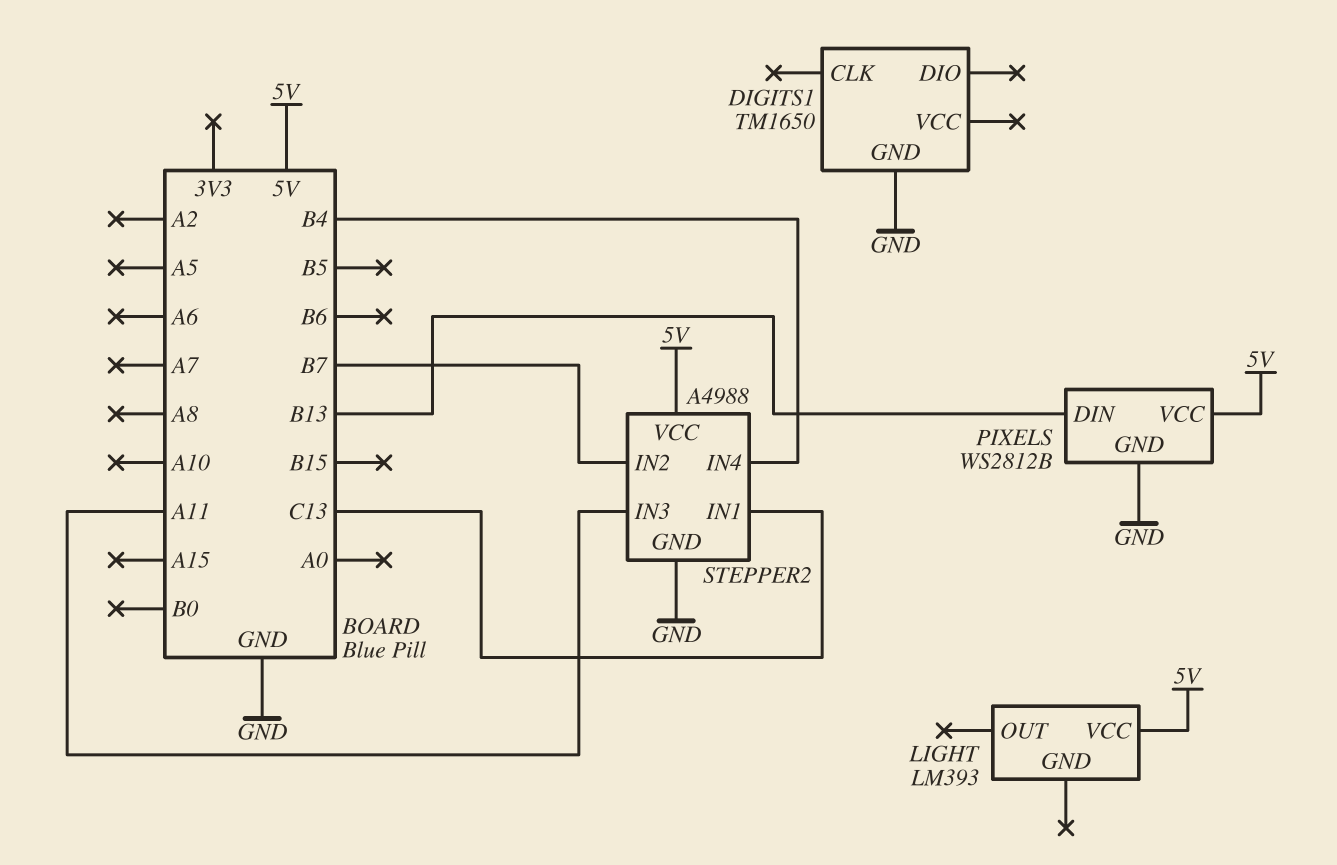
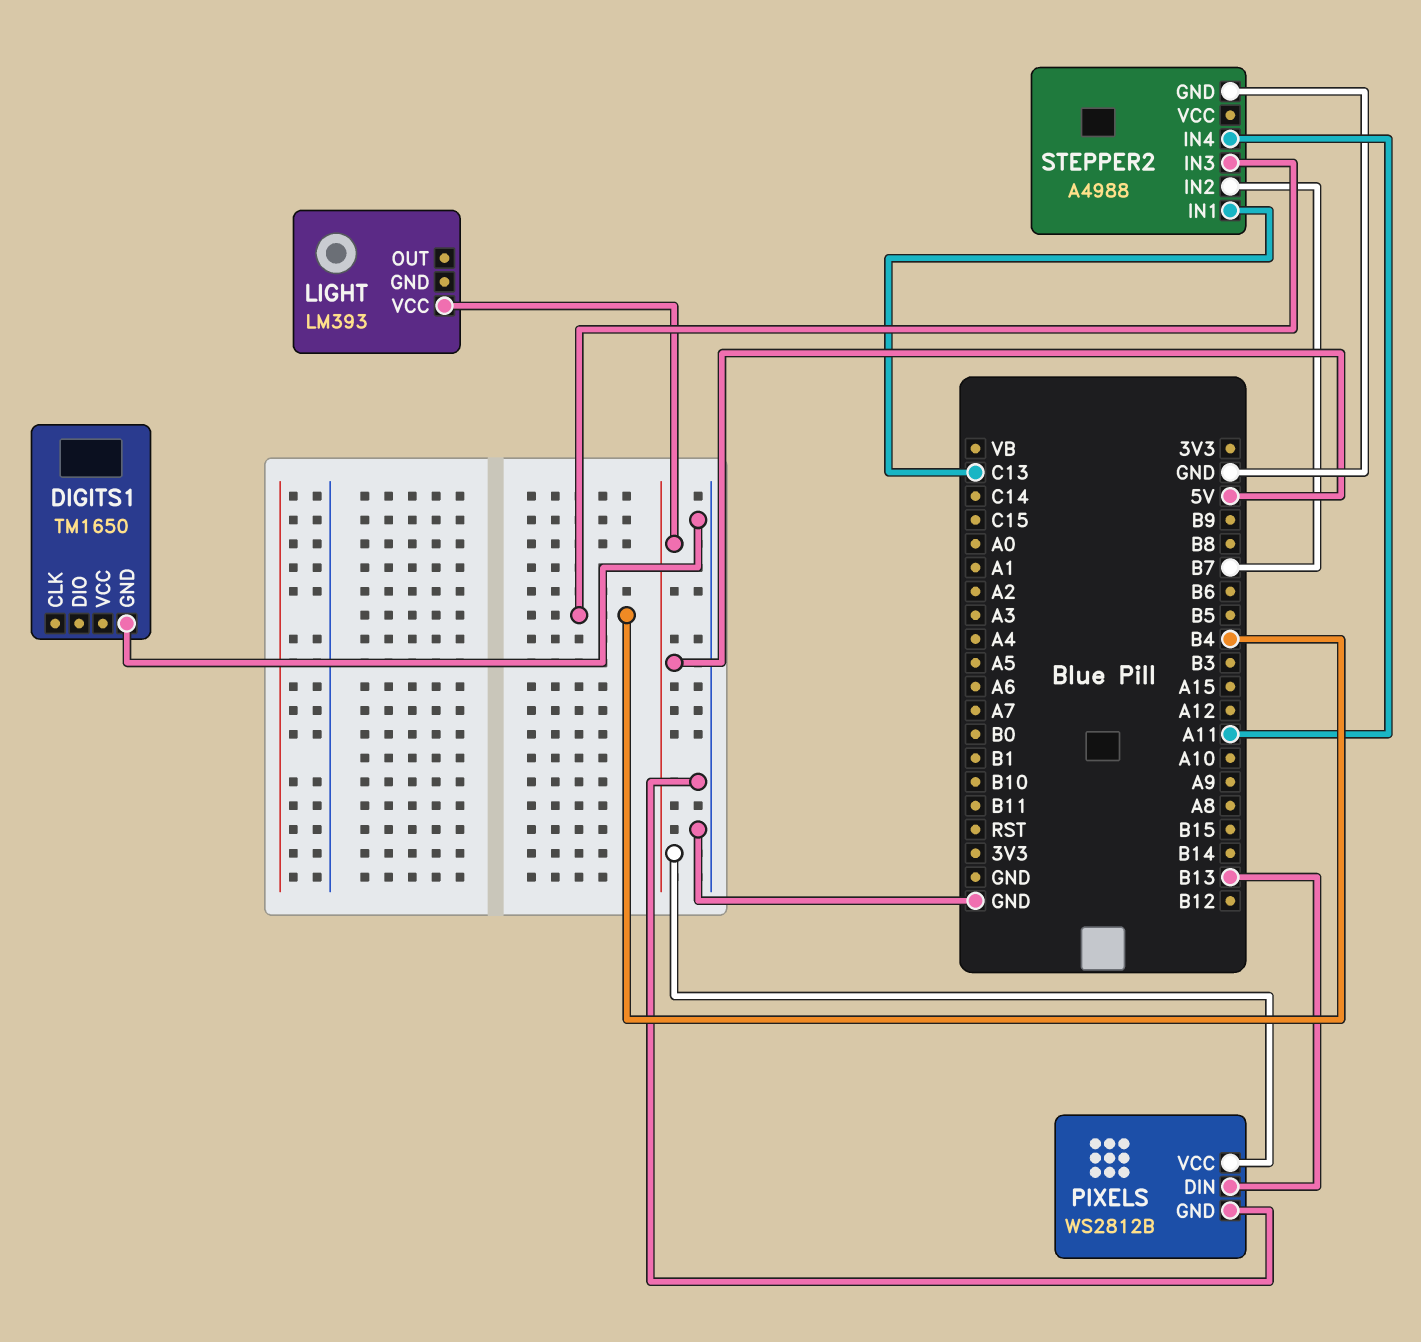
STEPPER2 pin IN3: A11 -> B4
STEPPER2 pin IN4: B4 -> A11
STEPPER2 pin VCC: 5V -> none

